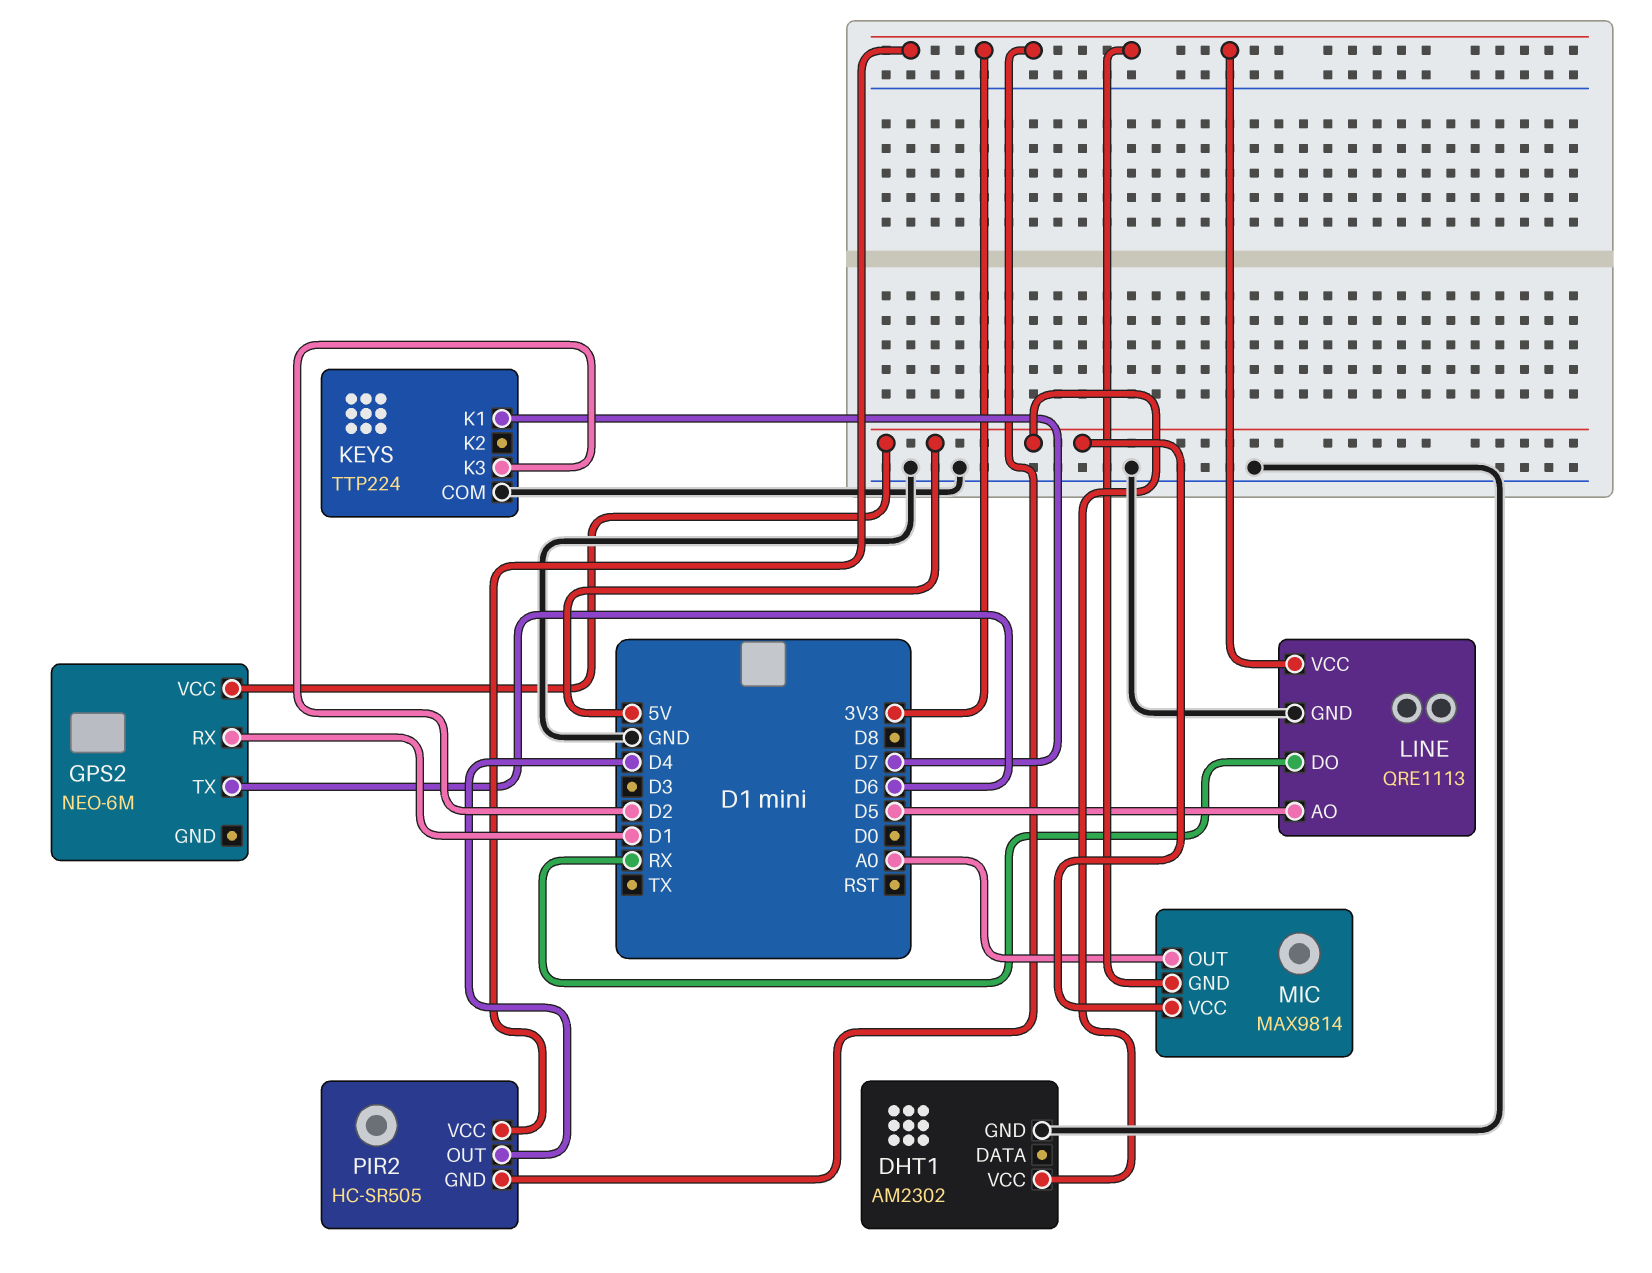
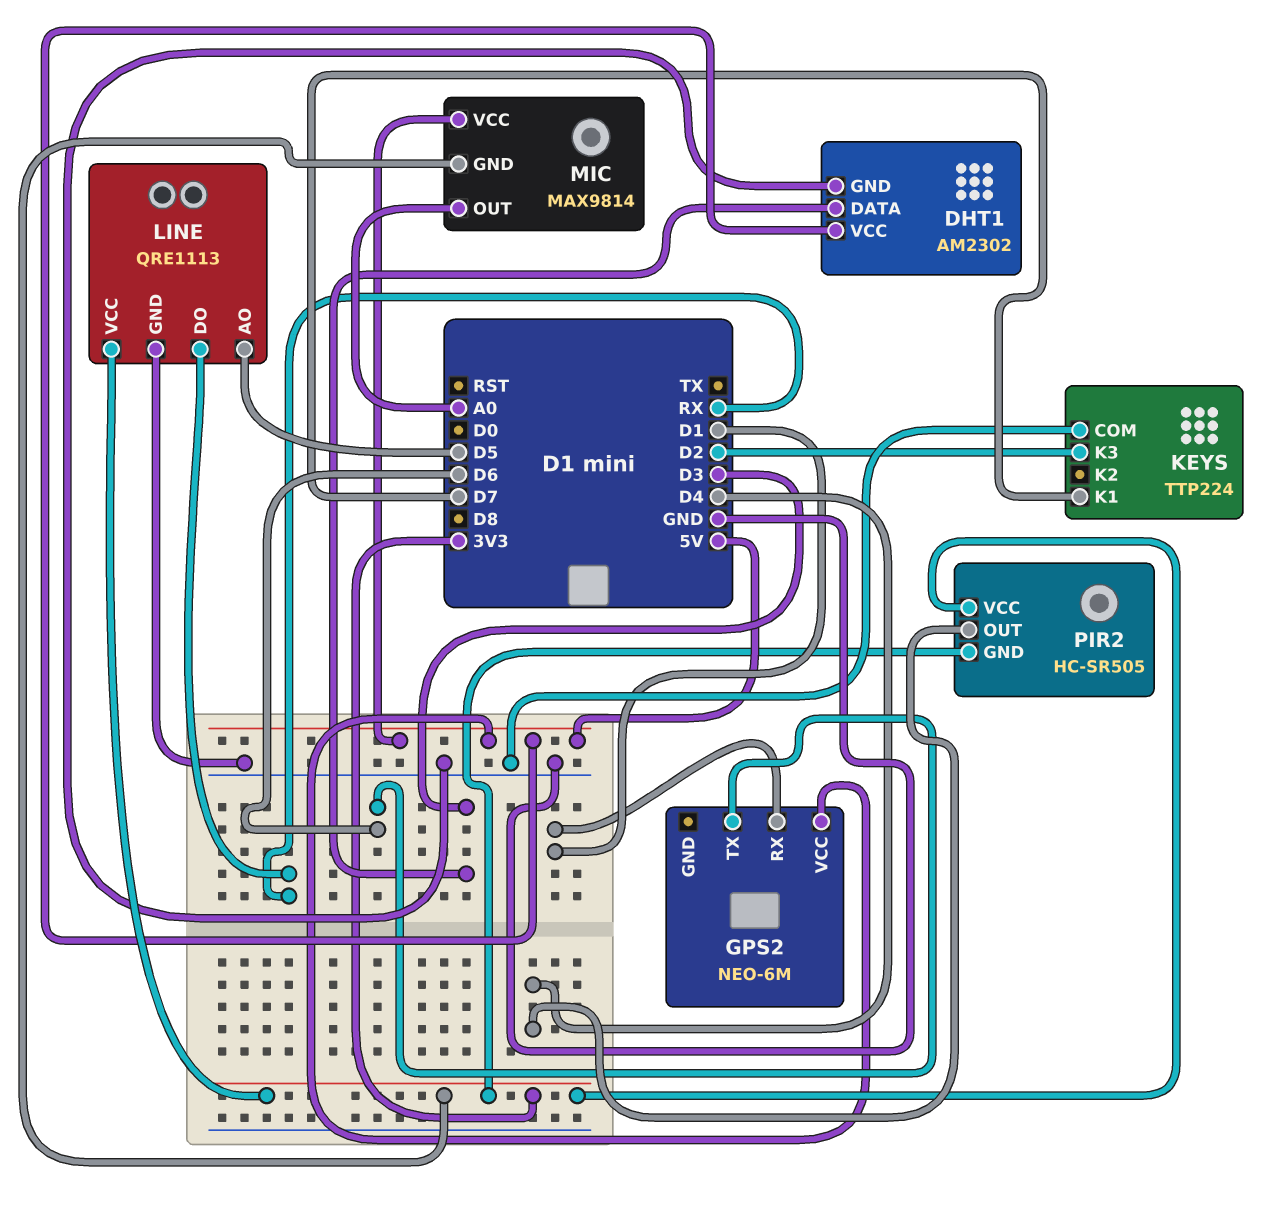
DHT1 pin DATA: none -> D3

